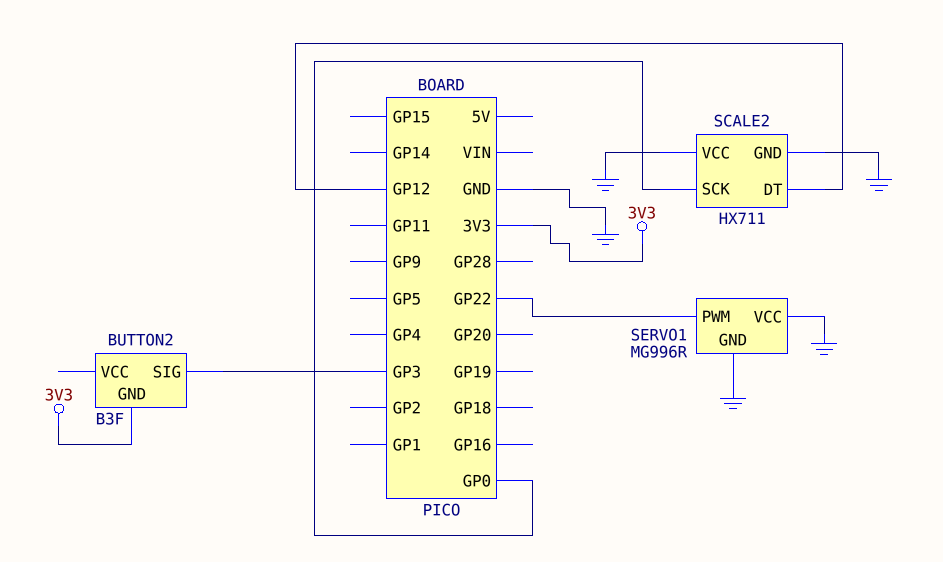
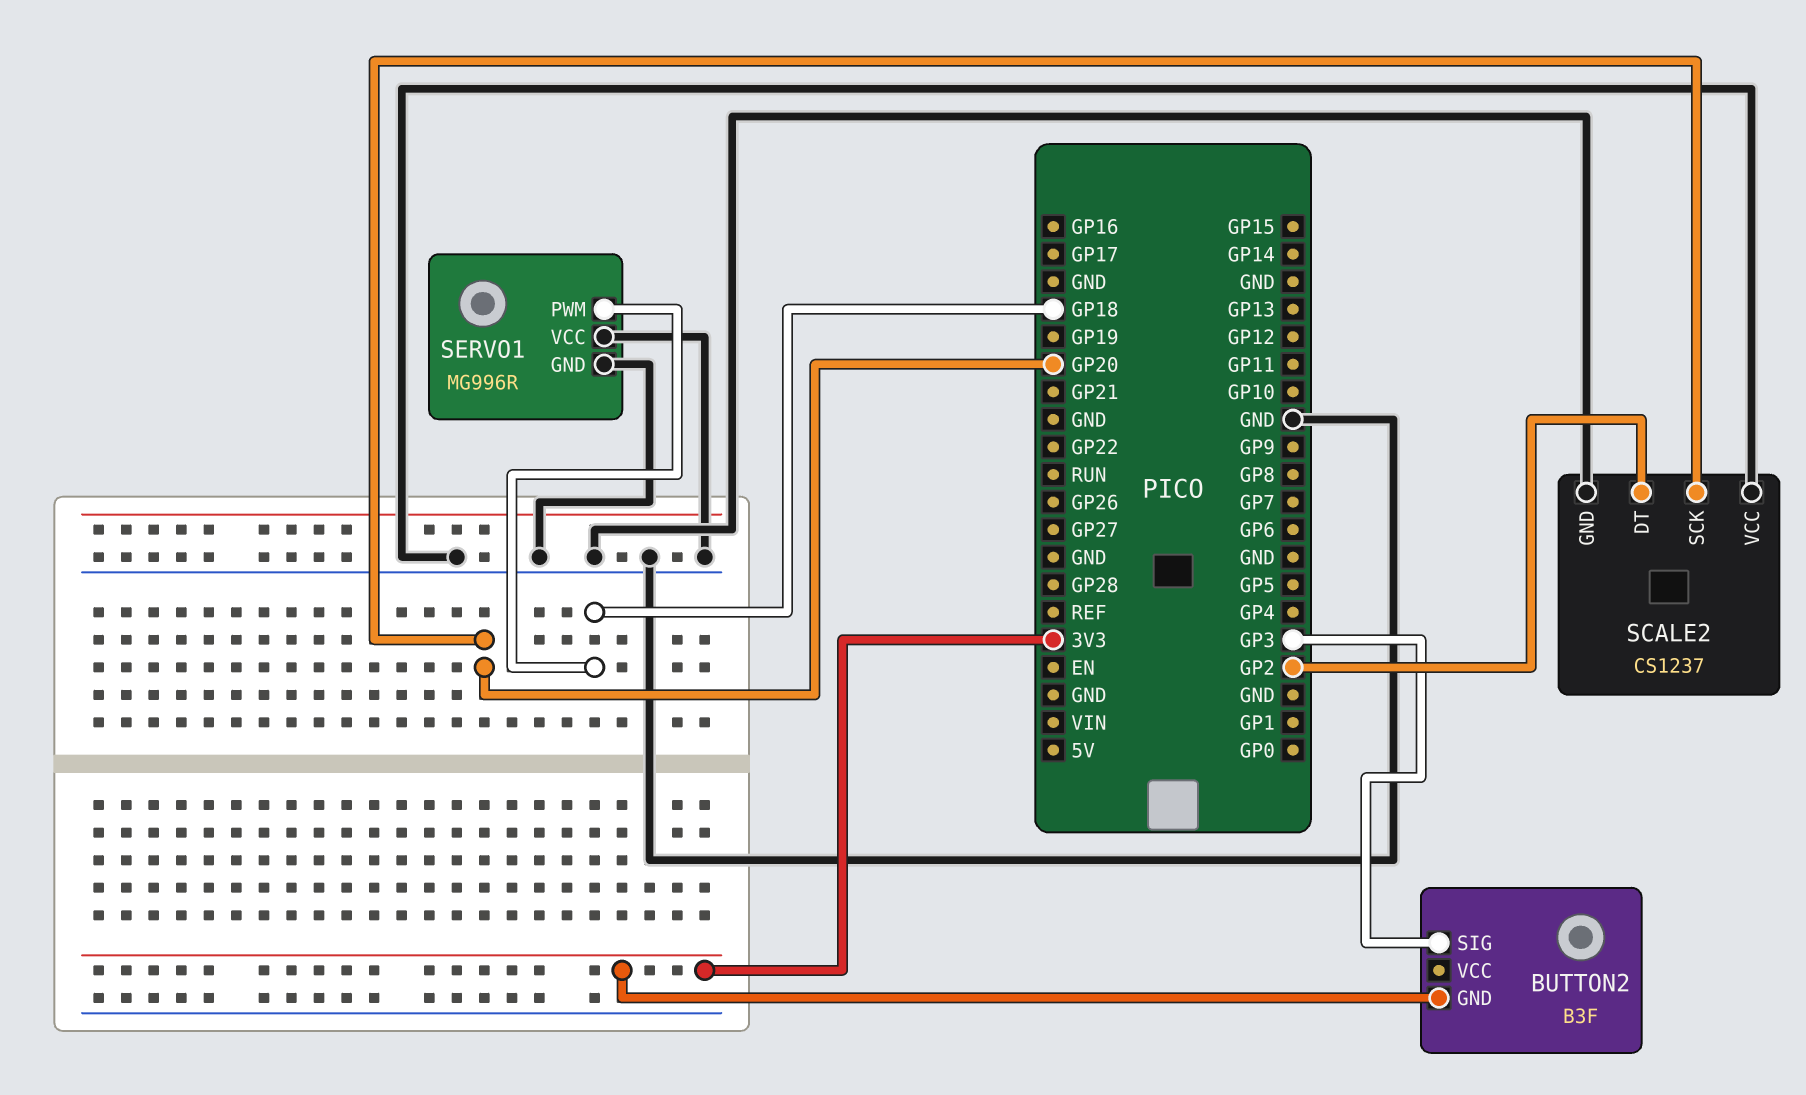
SCALE2: HX711 -> CS1237
SCALE2 pin DT: GP12 -> GP2
SCALE2 pin SCK: GP0 -> GP20
SERVO1 pin PWM: GP22 -> GP18

